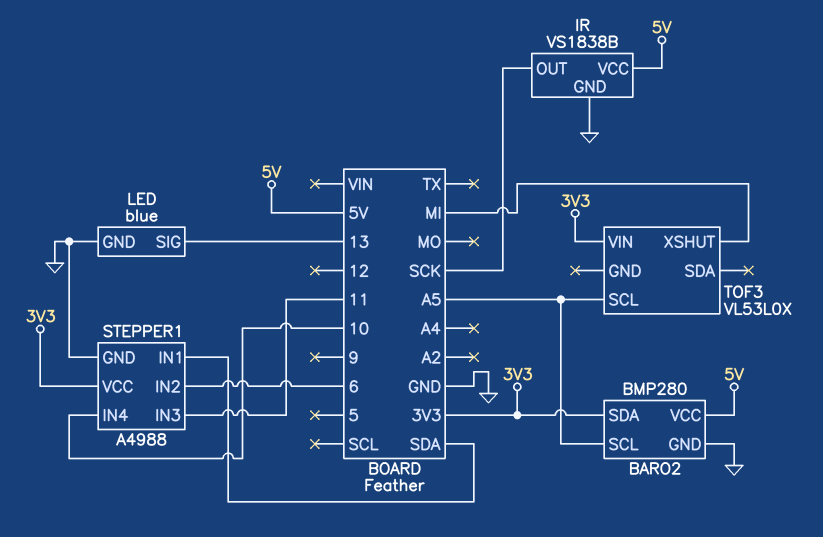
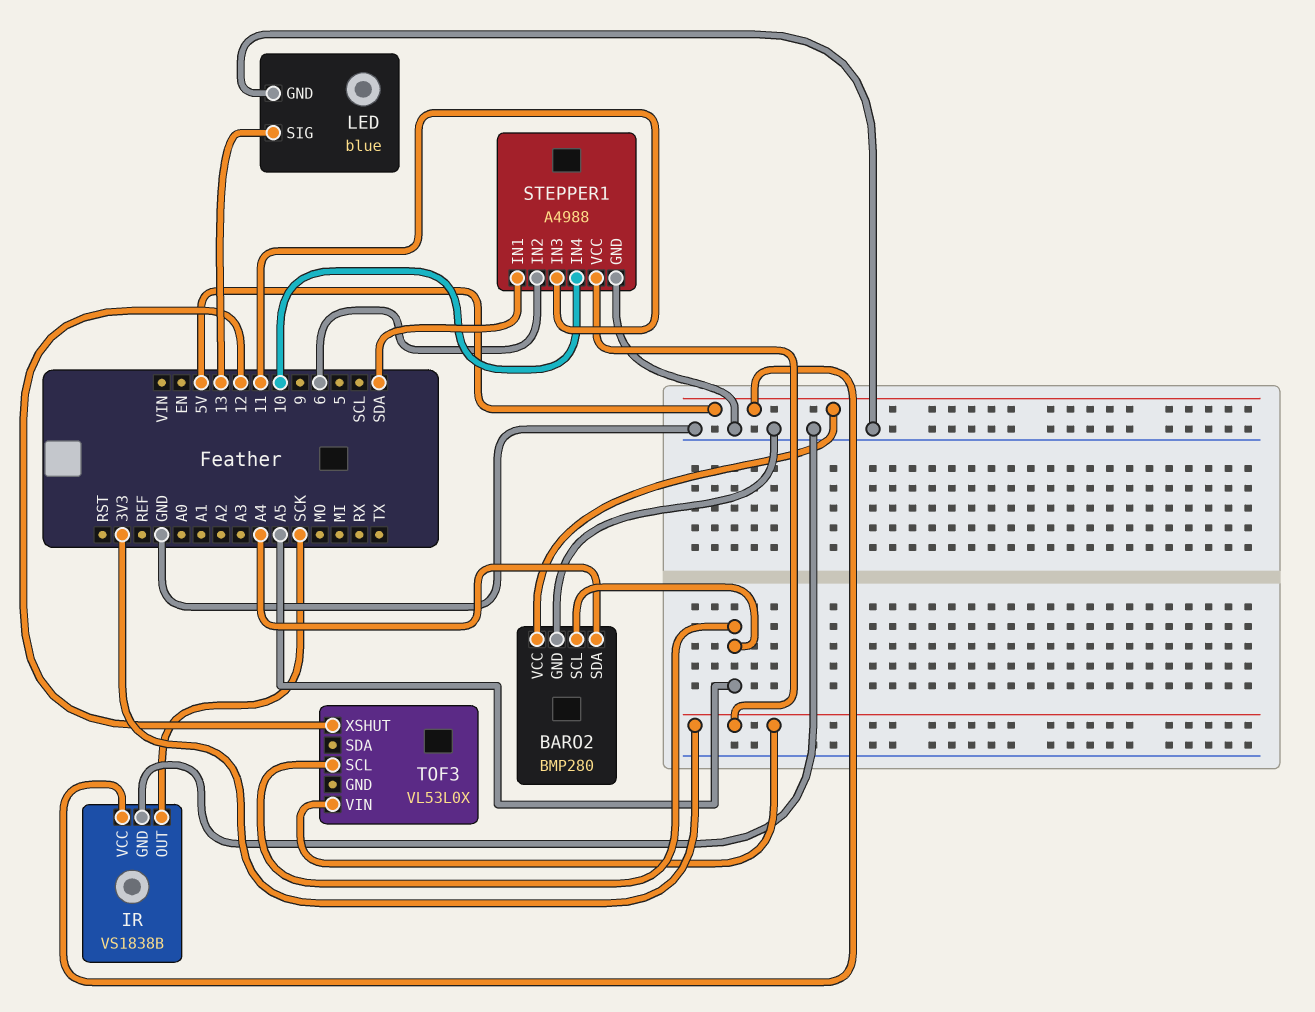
BARO2 pin SDA: 3V3 -> A4
TOF3 pin XSHUT: MI -> 12

